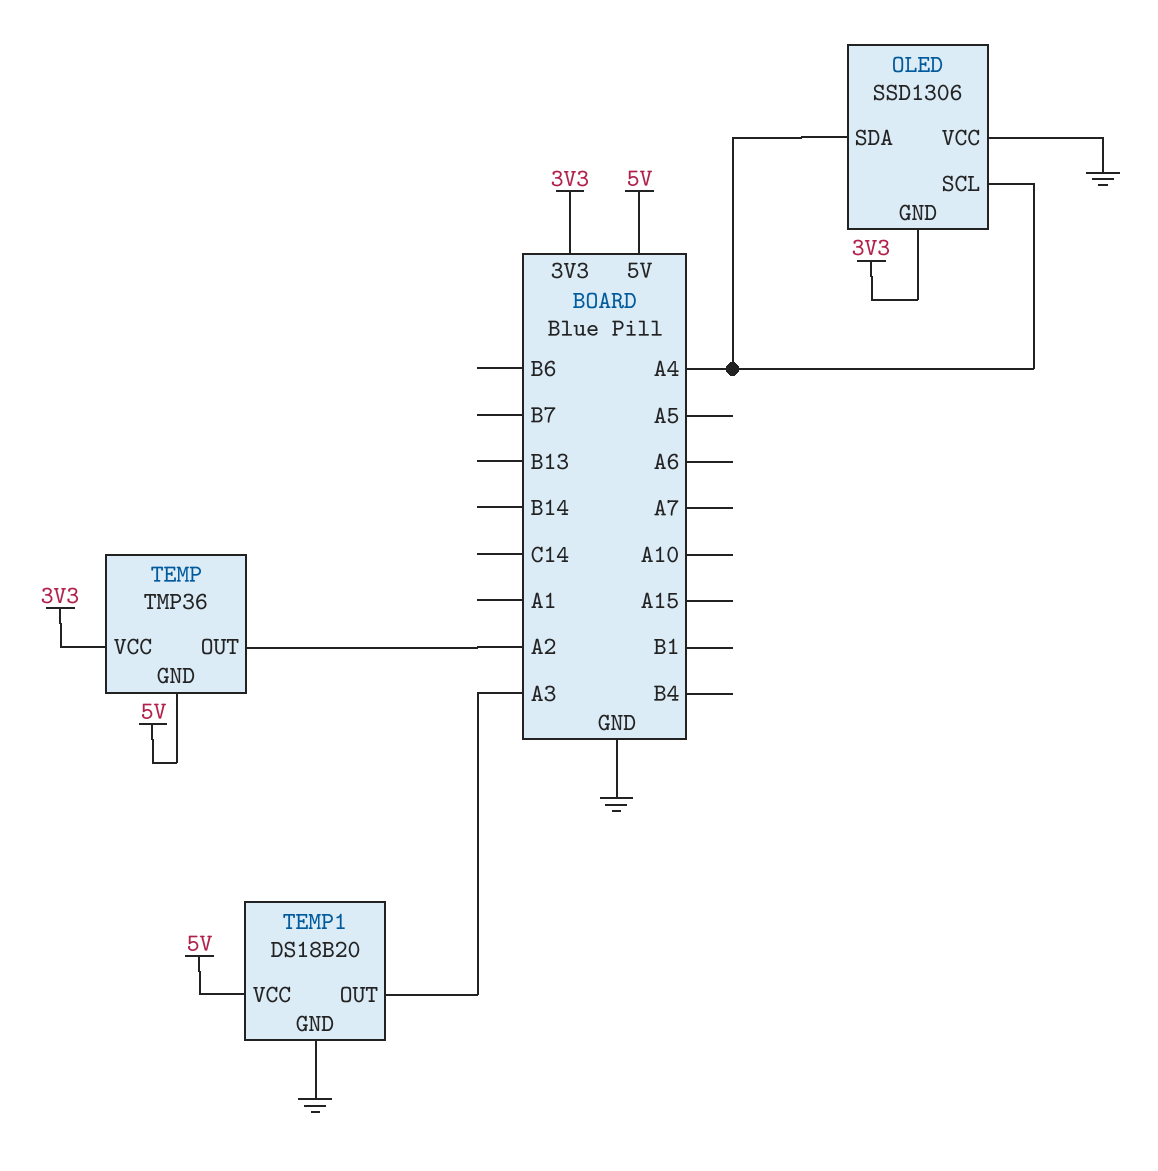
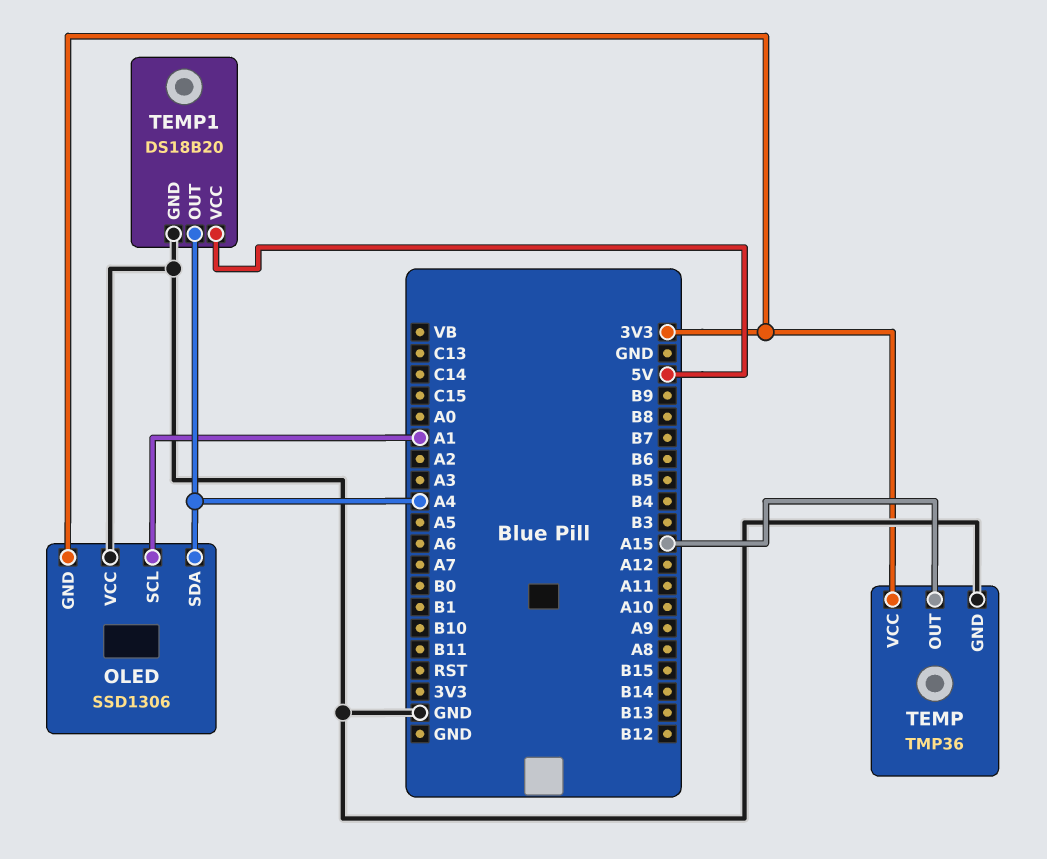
OLED pin SCL: A4 -> A1
TEMP pin GND: 5V -> GND
TEMP pin OUT: A2 -> A15
TEMP1 pin OUT: A3 -> A4

